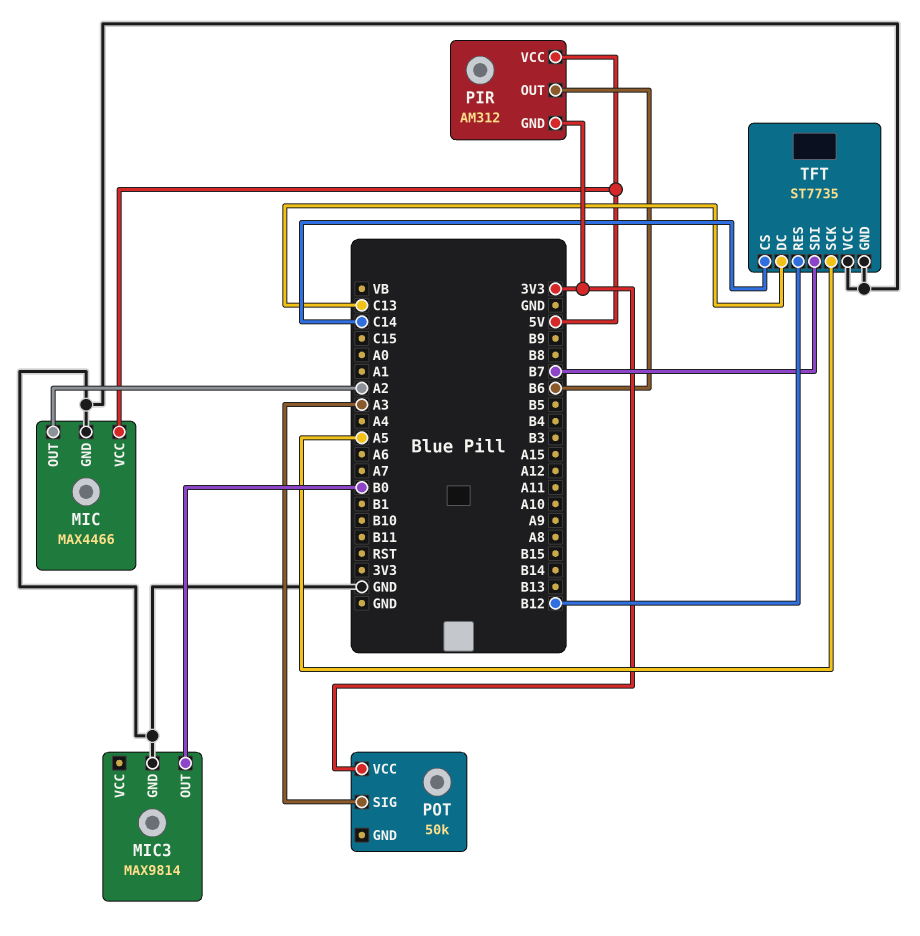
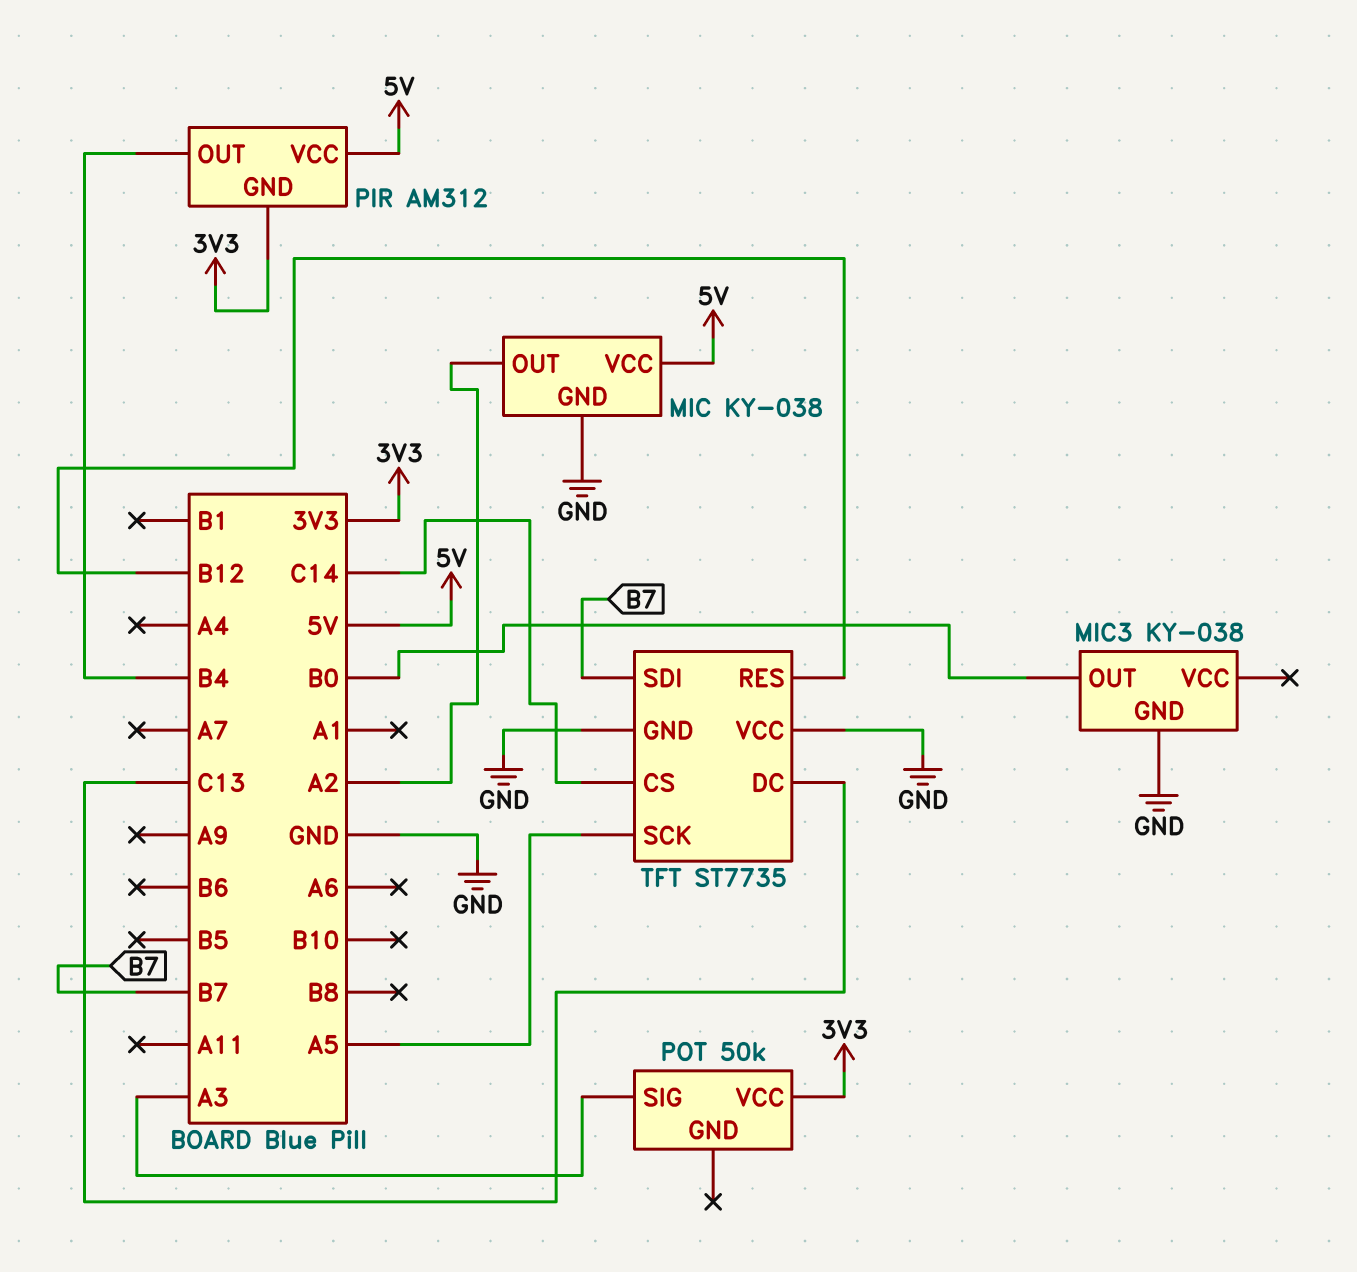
MIC: MAX4466 -> KY-038
MIC3: MAX9814 -> KY-038
PIR pin OUT: B6 -> B4

